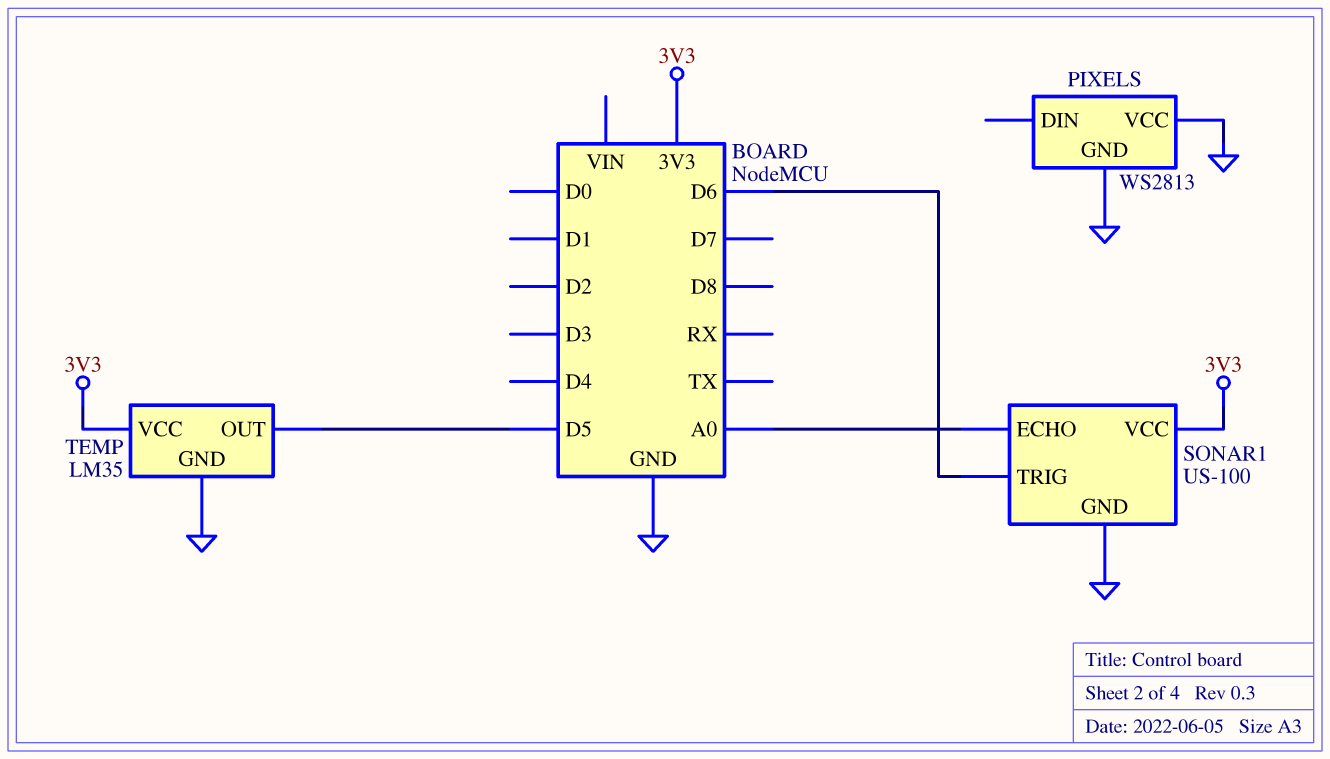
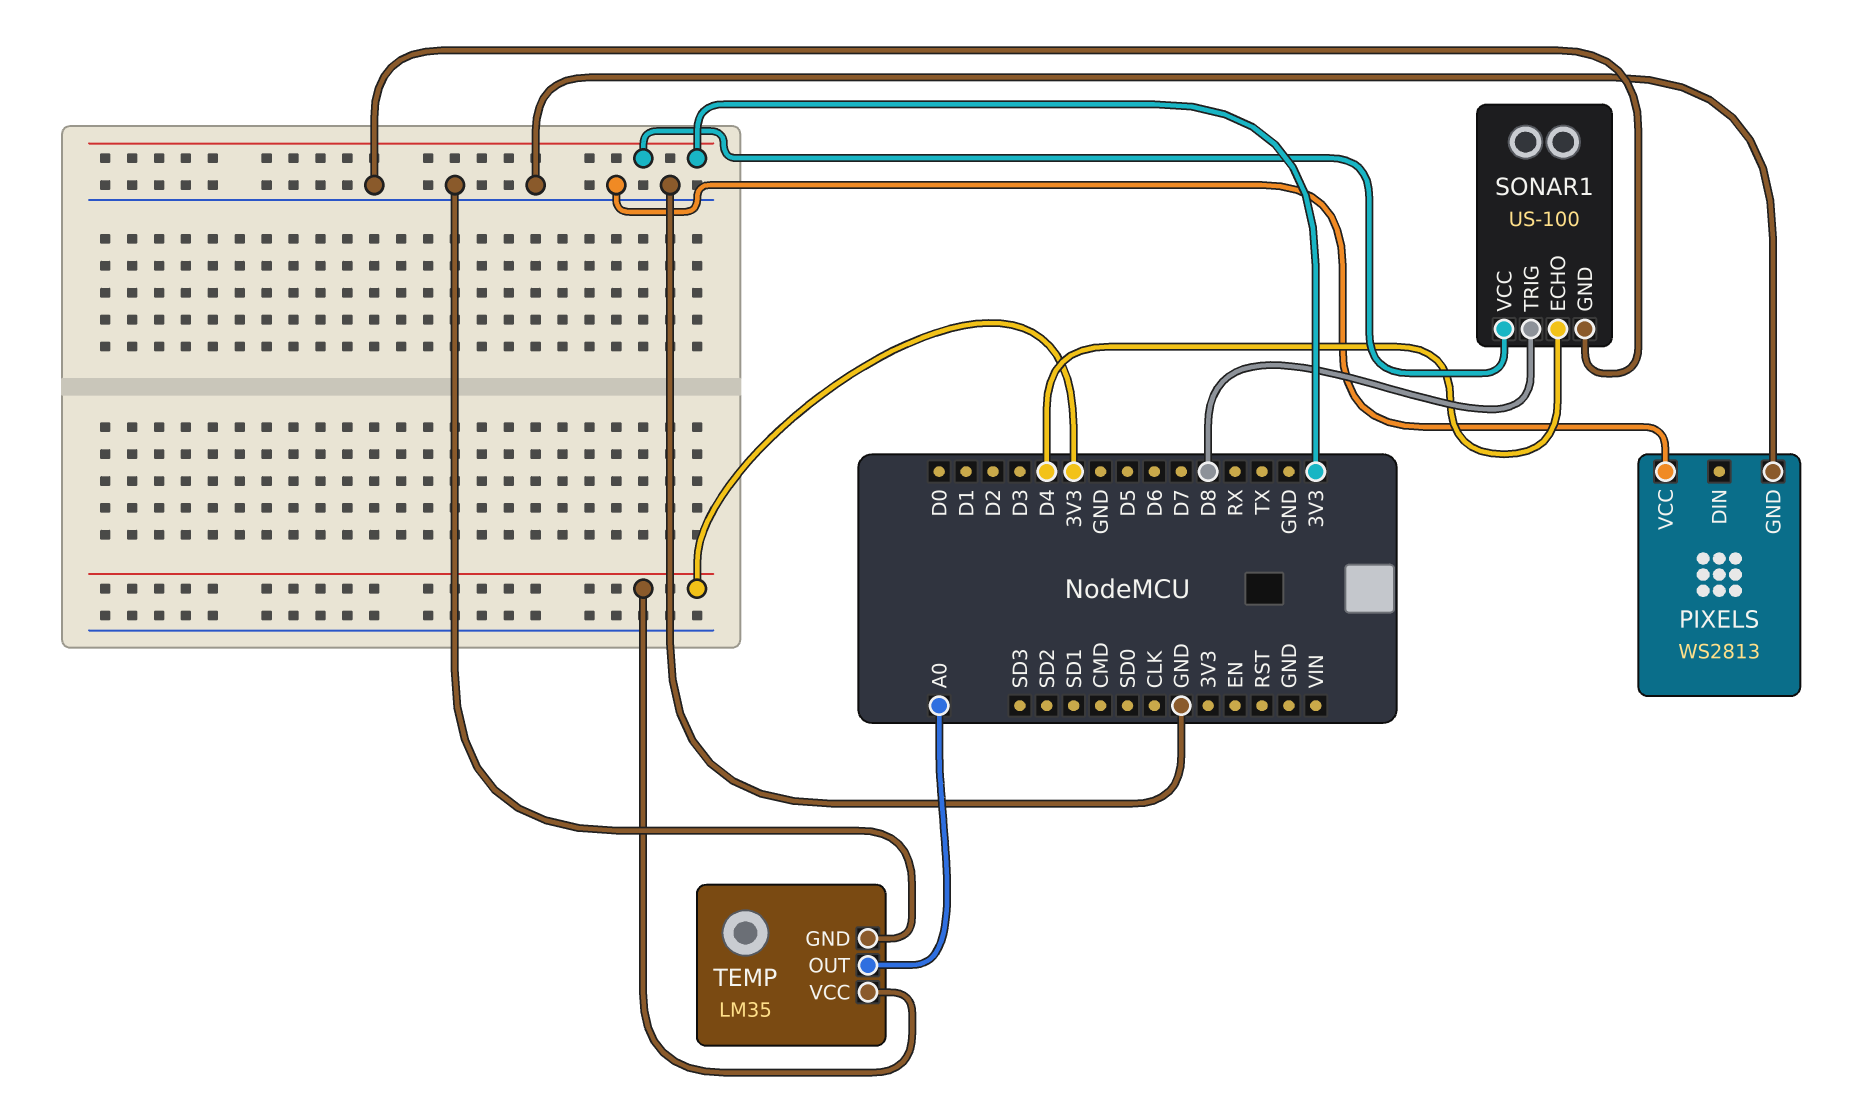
SONAR1 pin ECHO: A0 -> D4
SONAR1 pin TRIG: D6 -> D8
TEMP pin OUT: D5 -> A0

